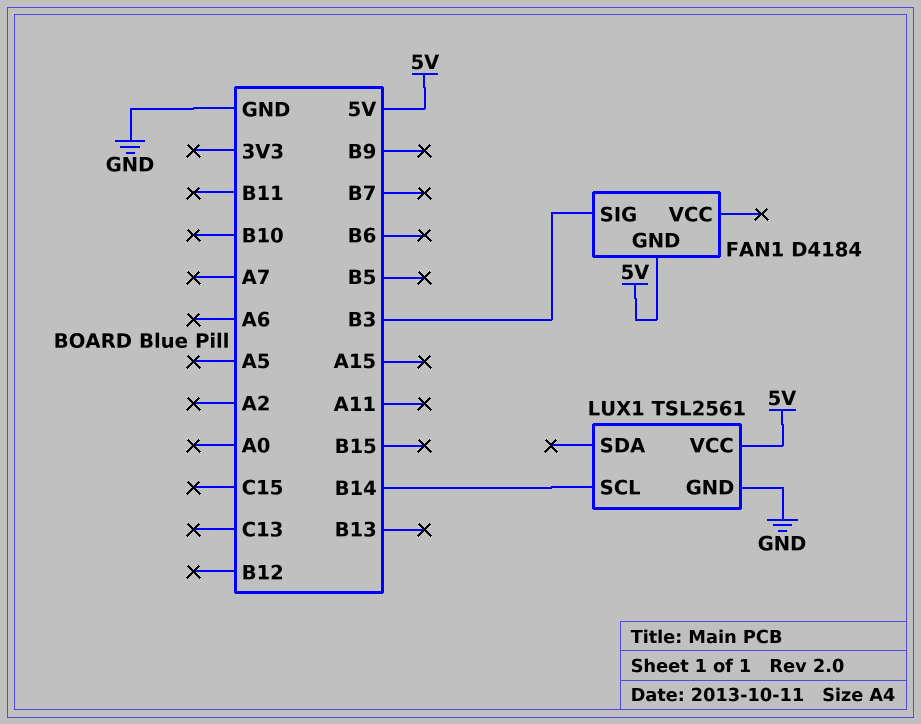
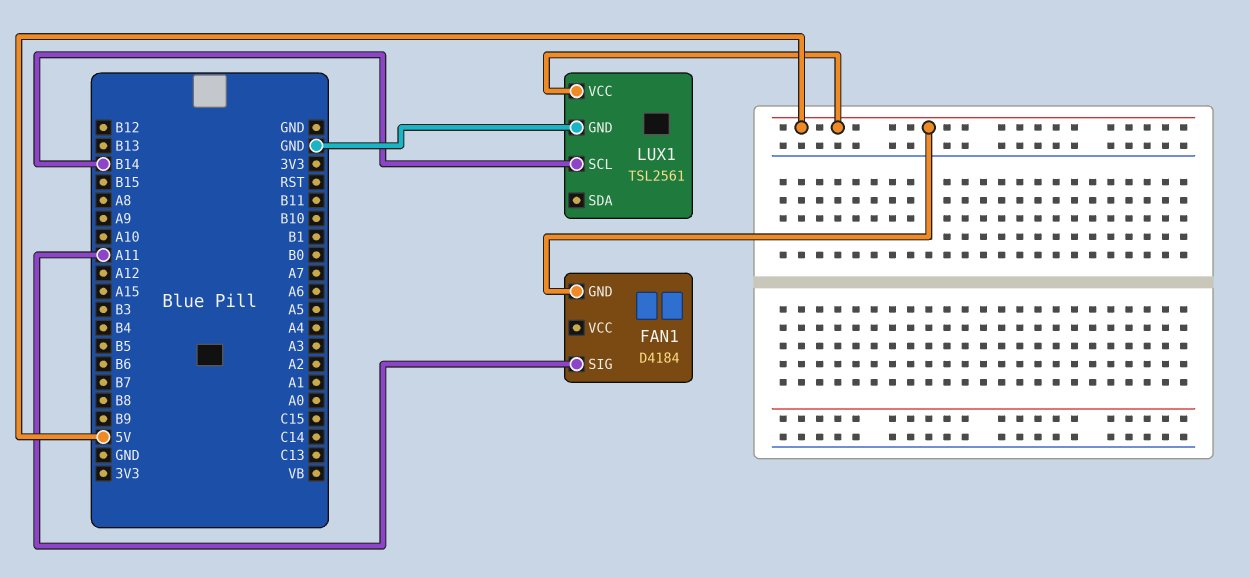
FAN1 pin SIG: B3 -> A11

